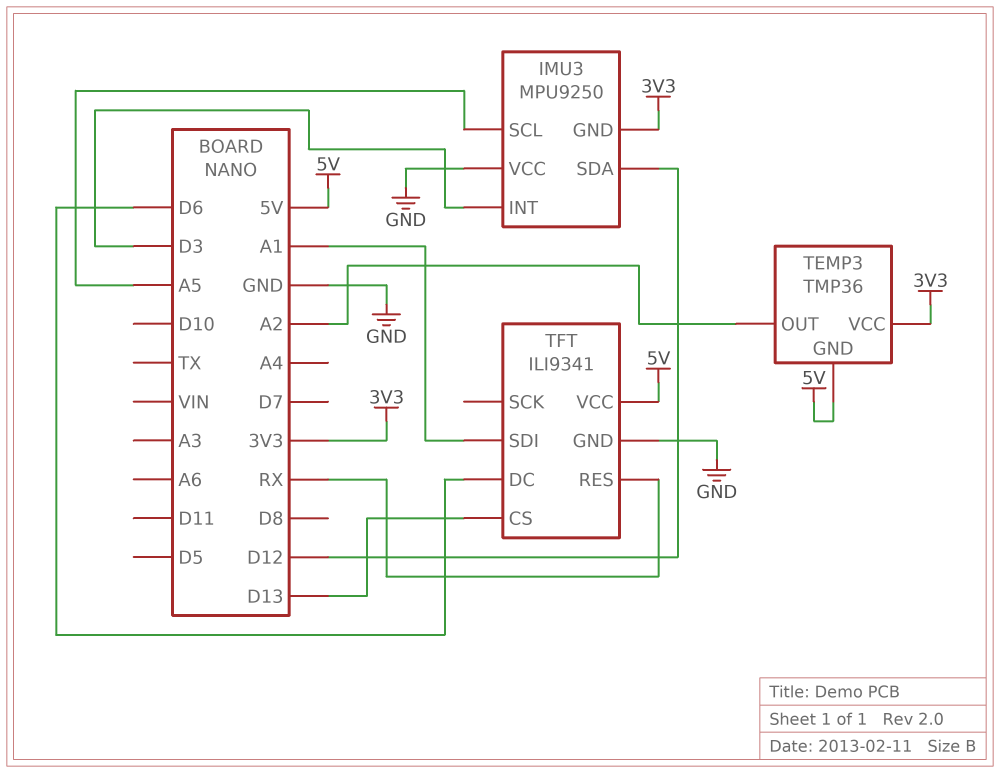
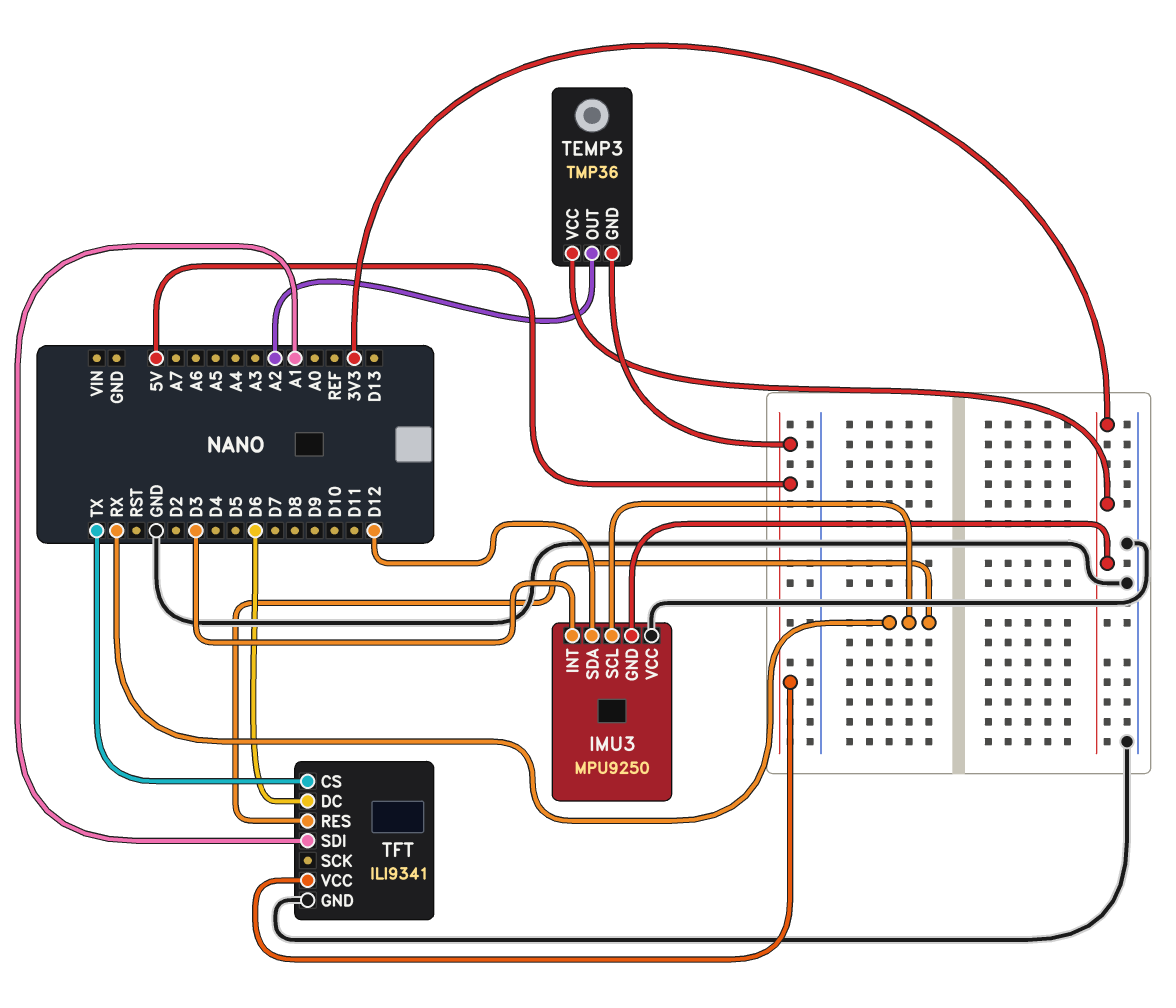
IMU3 pin SCL: A5 -> RX
TFT pin CS: D13 -> TX

